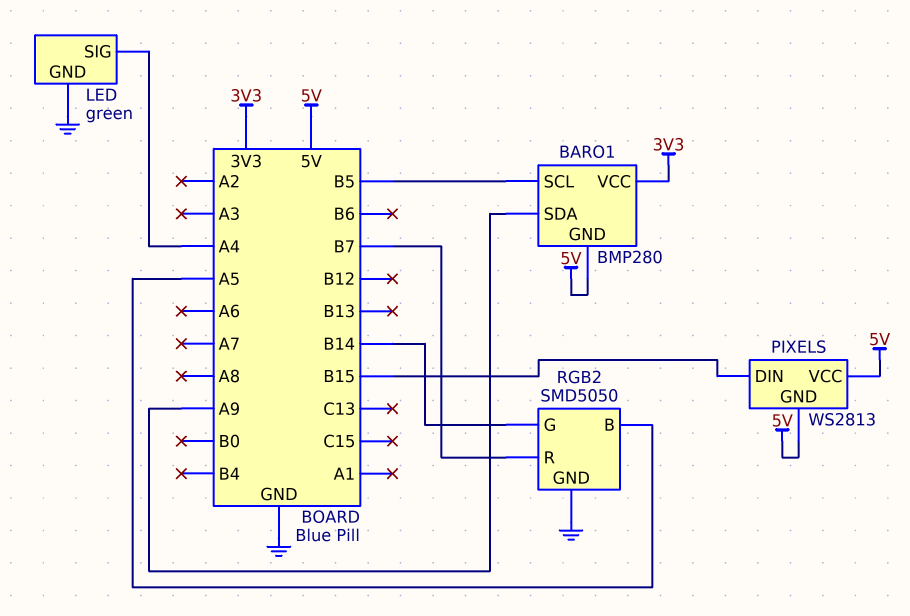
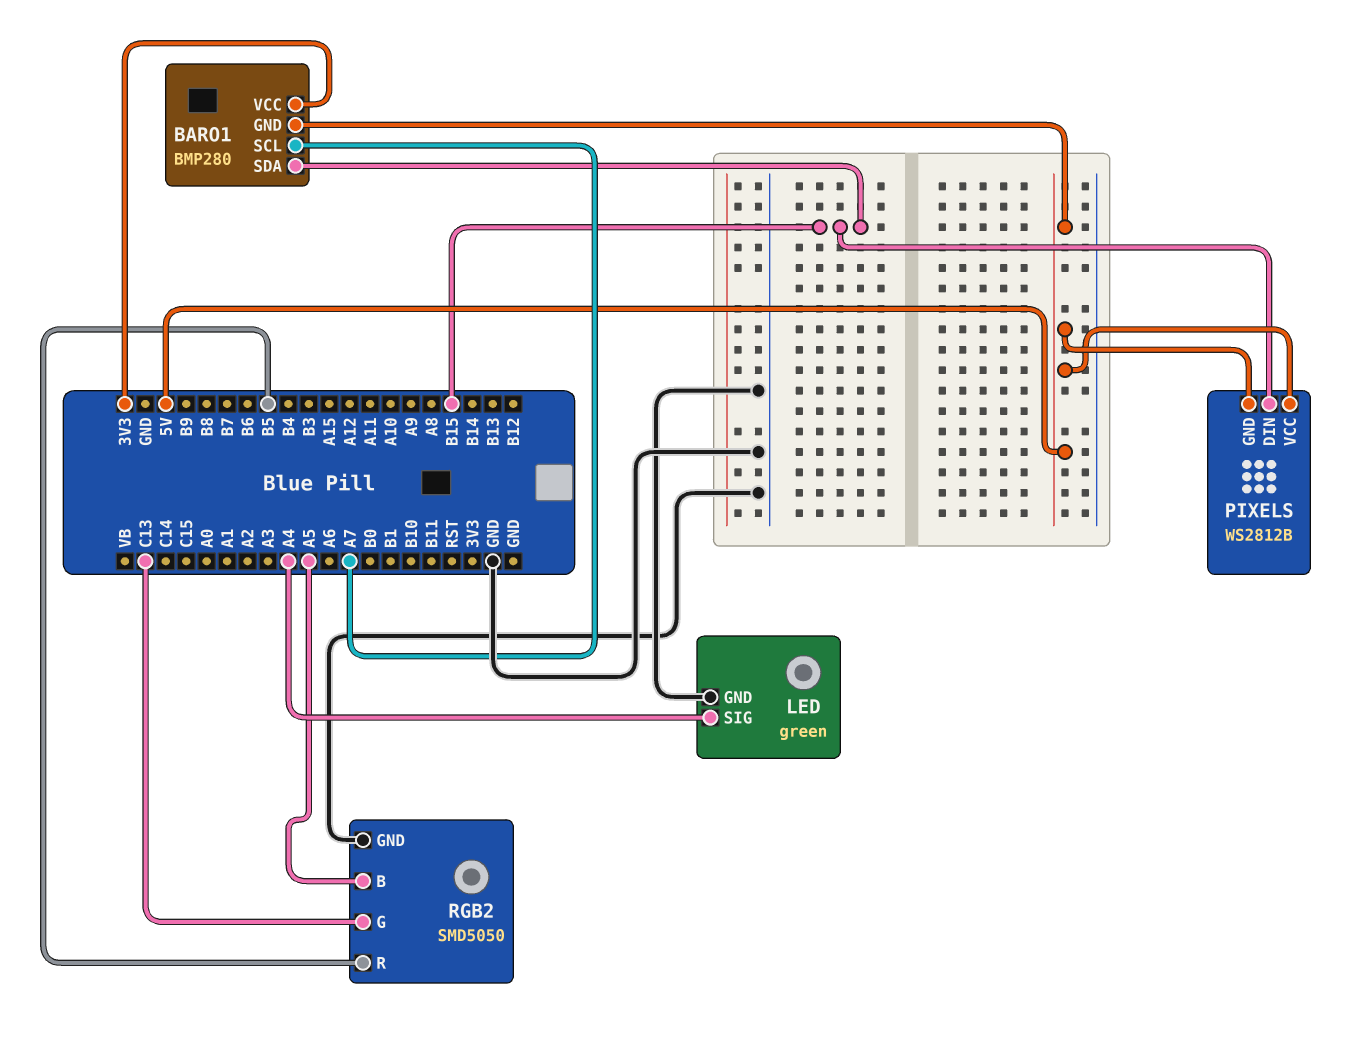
BARO1 pin SCL: B5 -> A7
BARO1 pin SDA: A9 -> B15
PIXELS: WS2813 -> WS2812B
RGB2 pin G: B14 -> C13
RGB2 pin R: B7 -> B5

